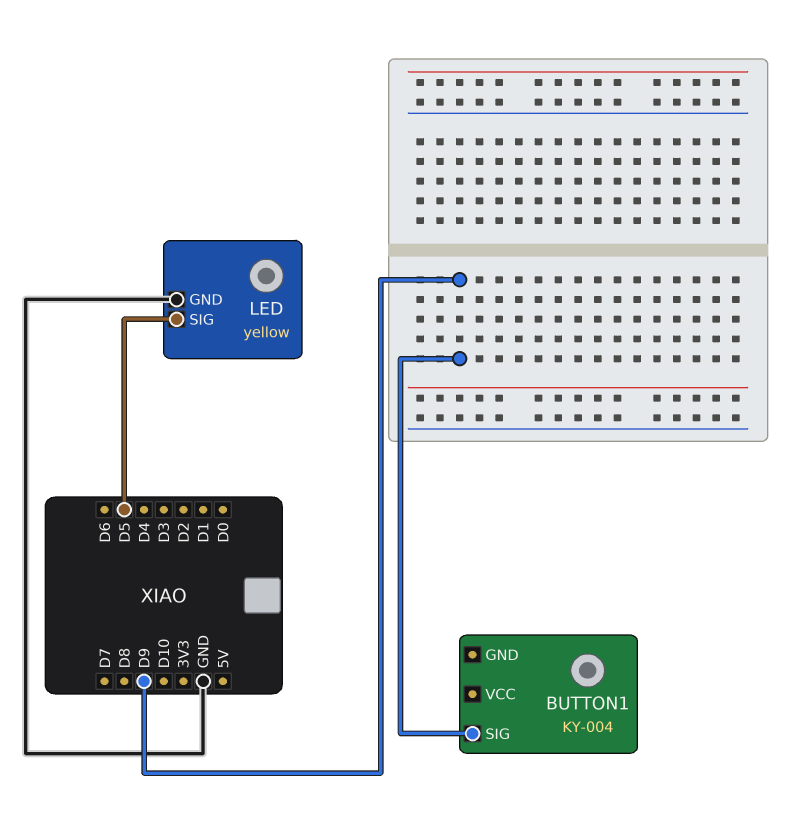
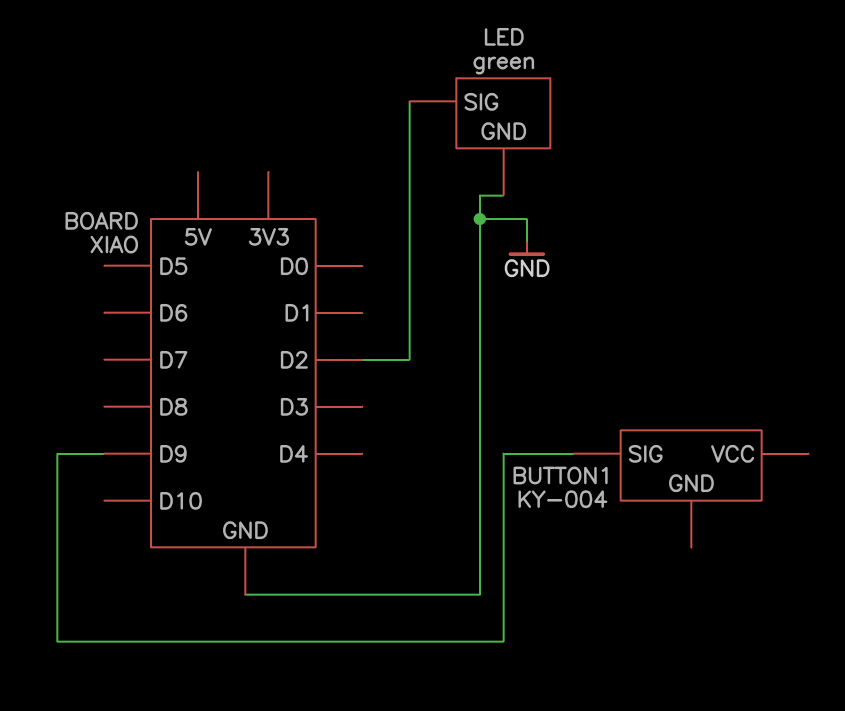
LED: yellow -> green
LED pin SIG: D5 -> D2

